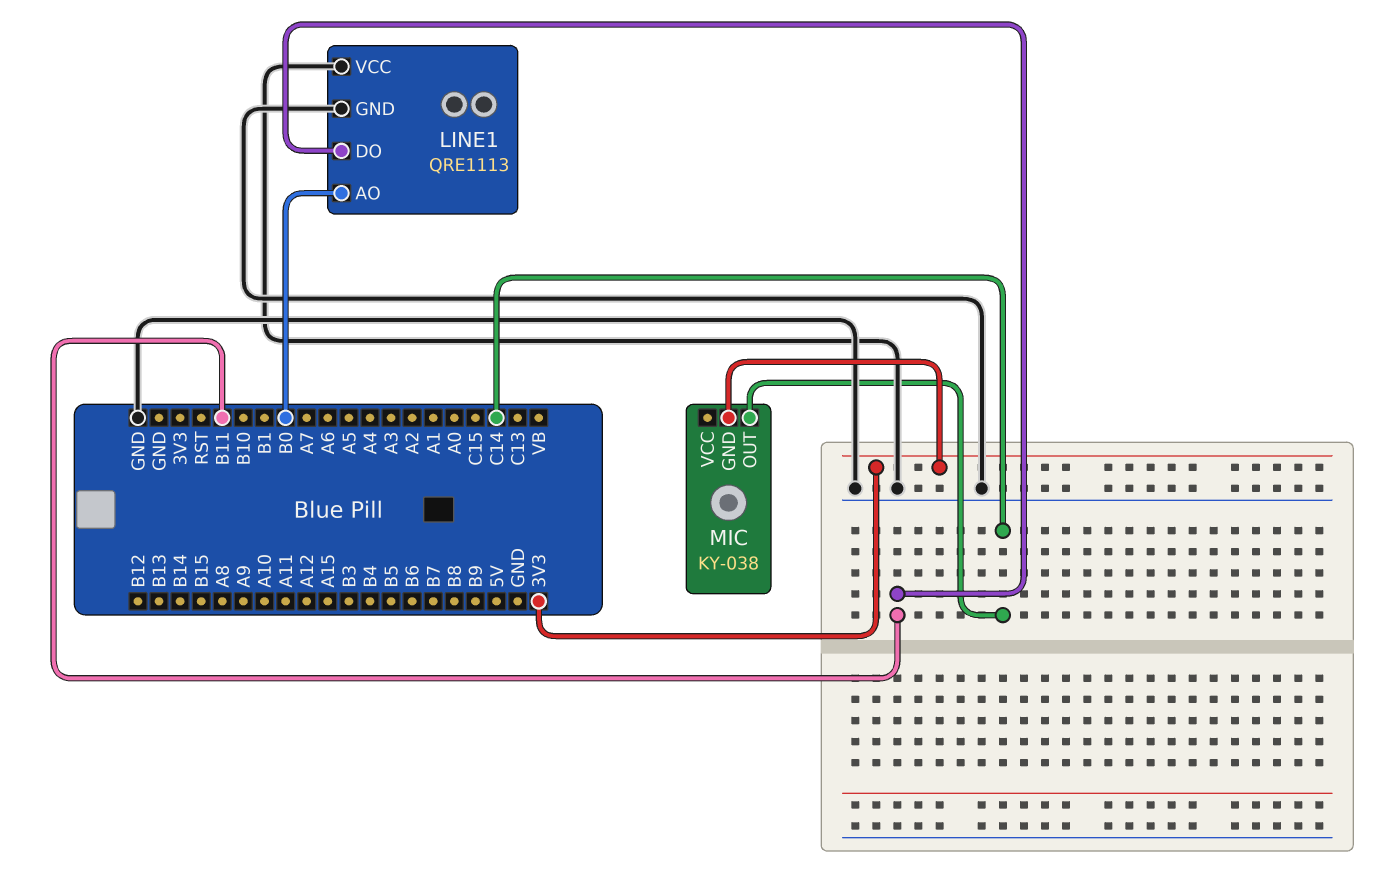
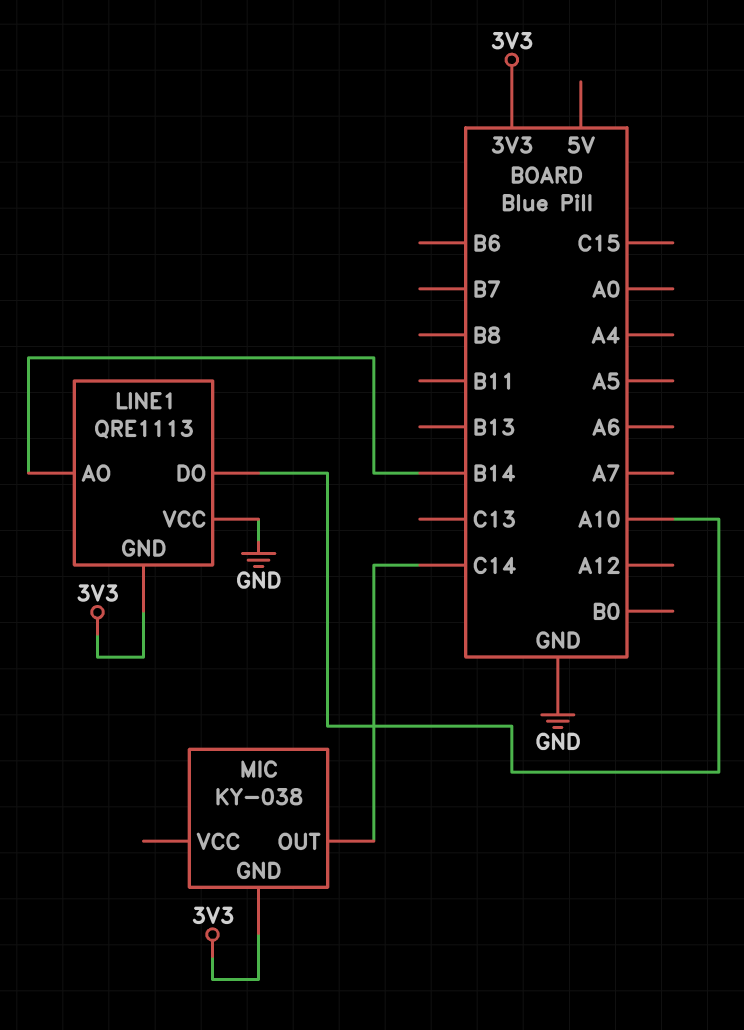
LINE1 pin AO: B0 -> B14
LINE1 pin DO: B11 -> A10
LINE1 pin GND: GND -> 3V3

